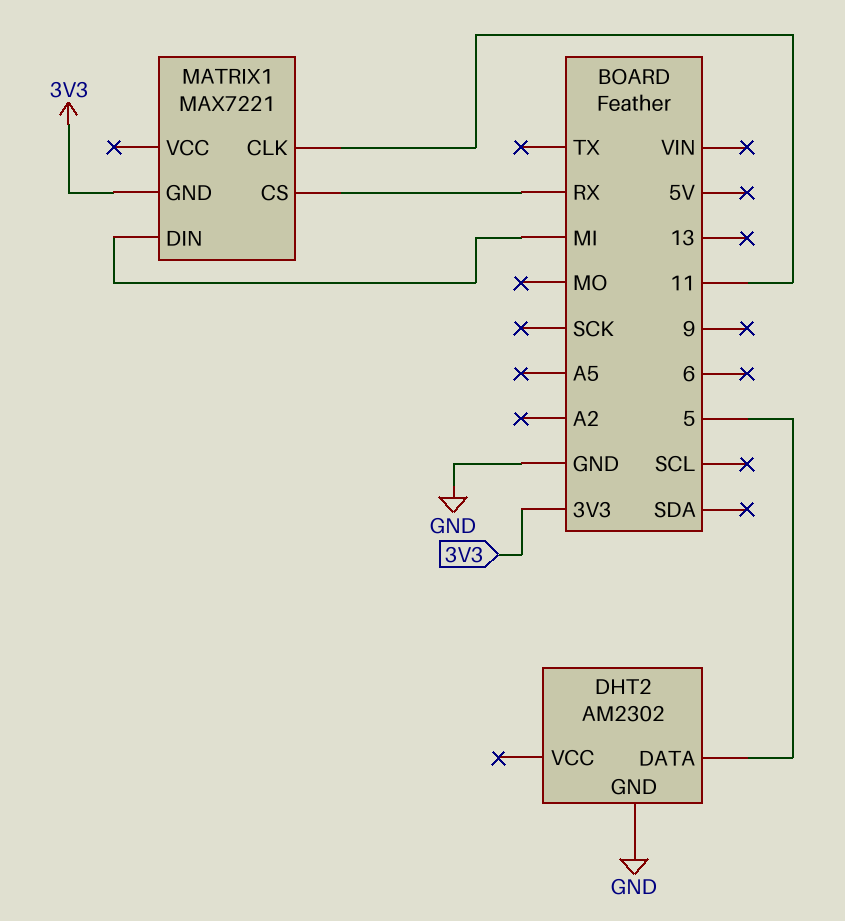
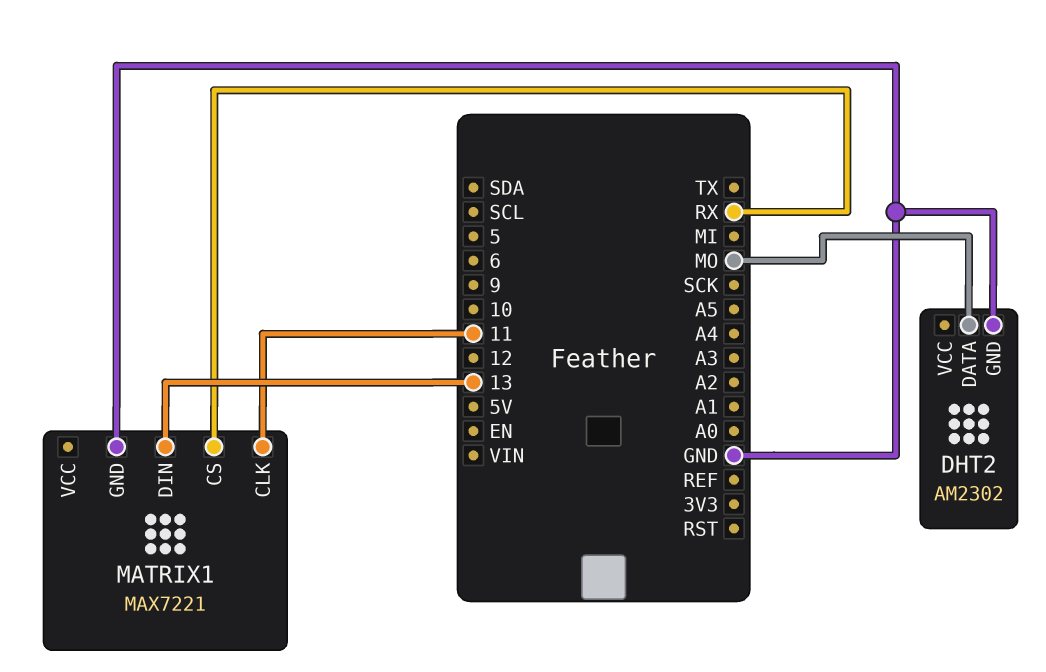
DHT2 pin DATA: 5 -> MO
MATRIX1 pin DIN: MI -> 13
MATRIX1 pin GND: 3V3 -> GND

